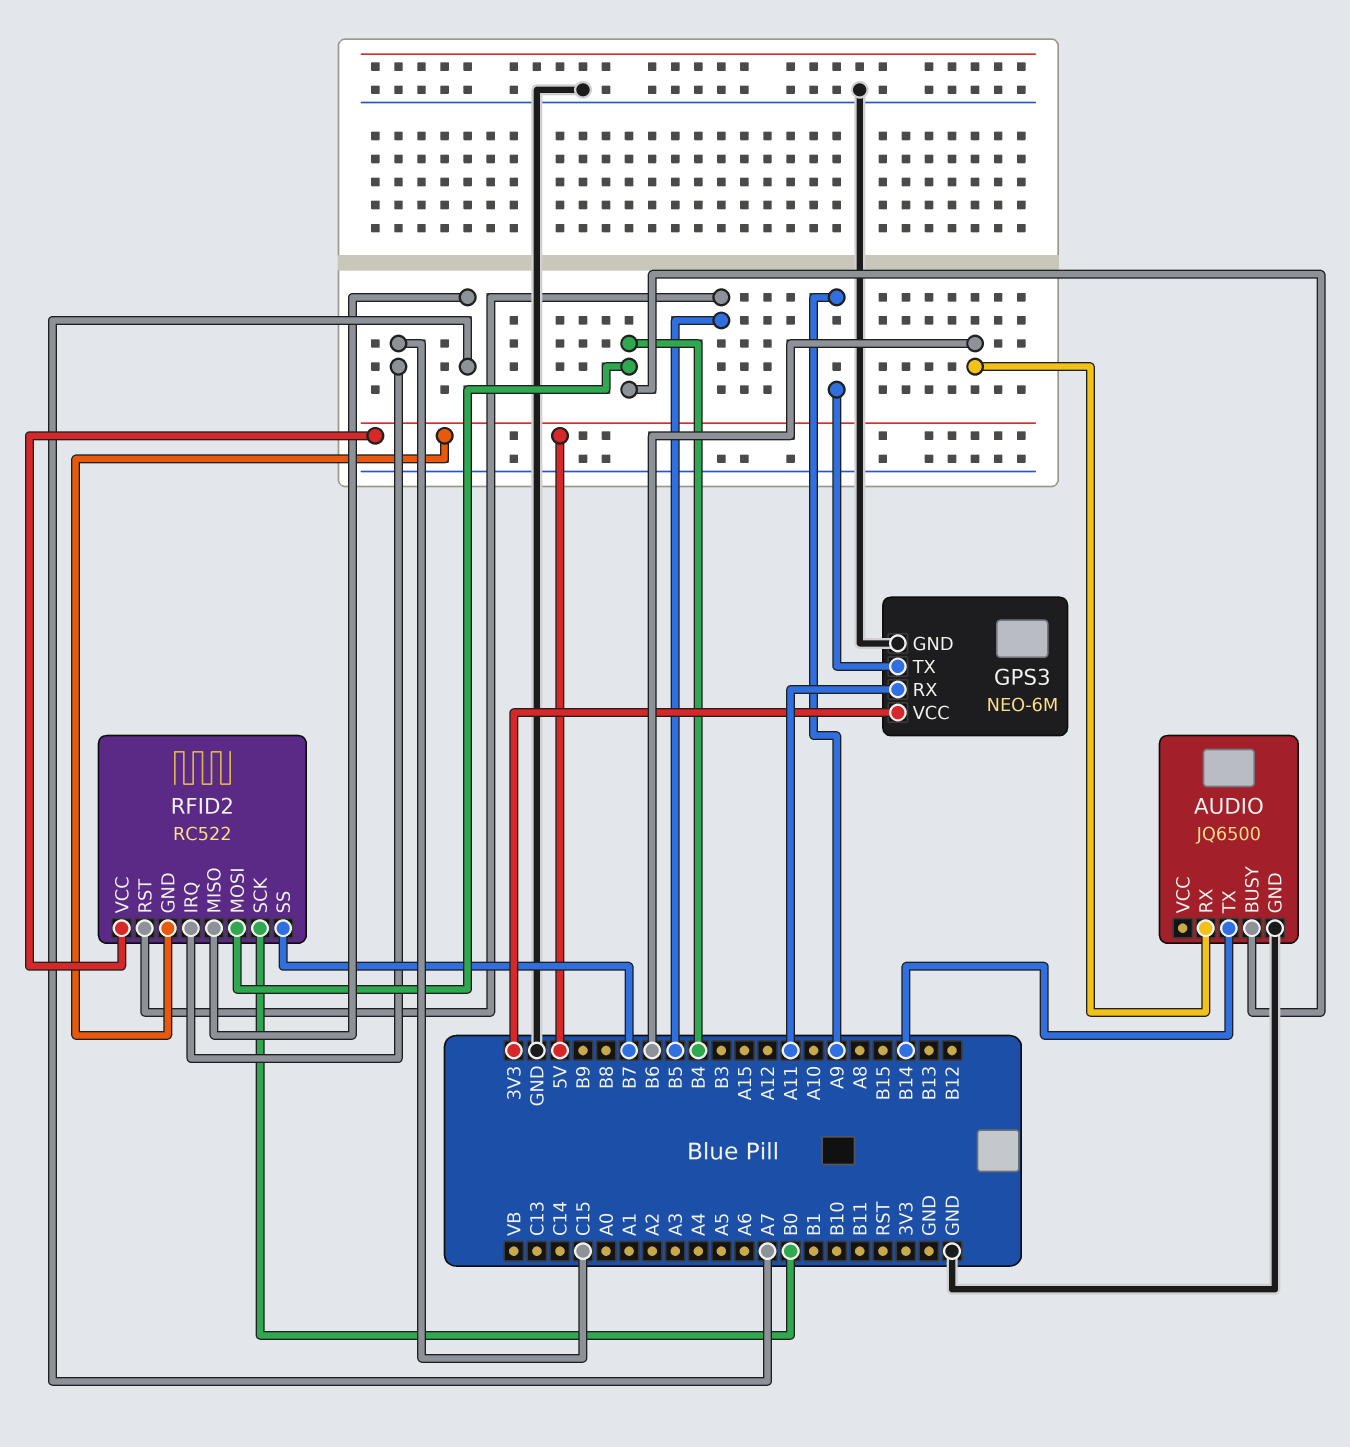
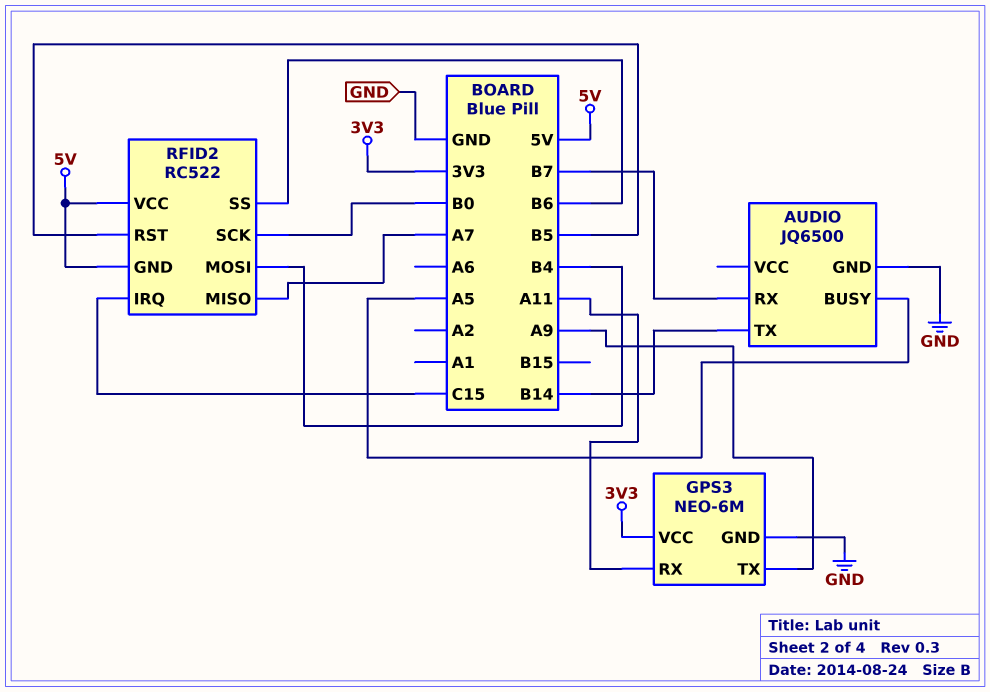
AUDIO pin BUSY: B4 -> A5
AUDIO pin RX: B6 -> B7
RFID2 pin SS: B7 -> B6

